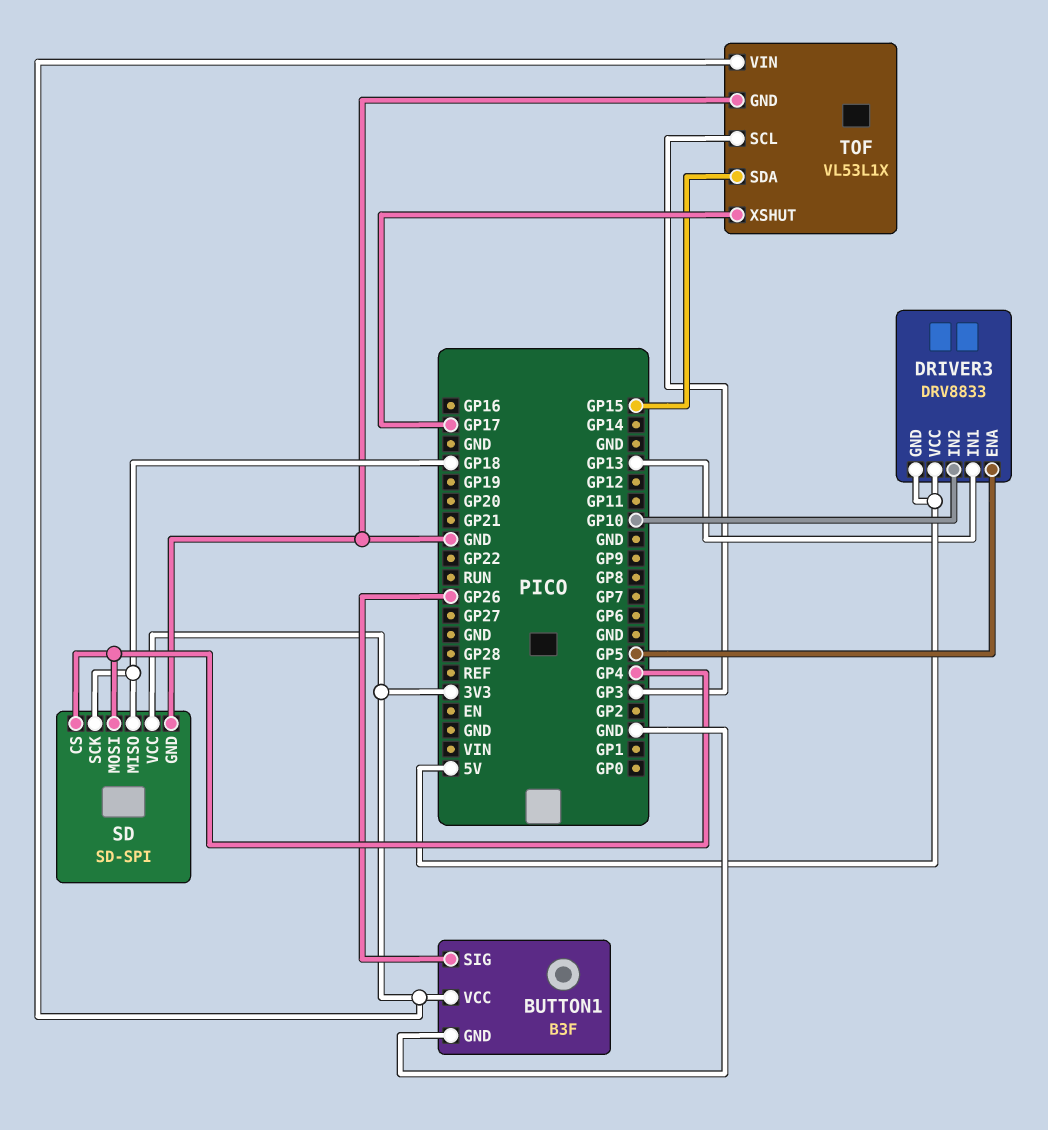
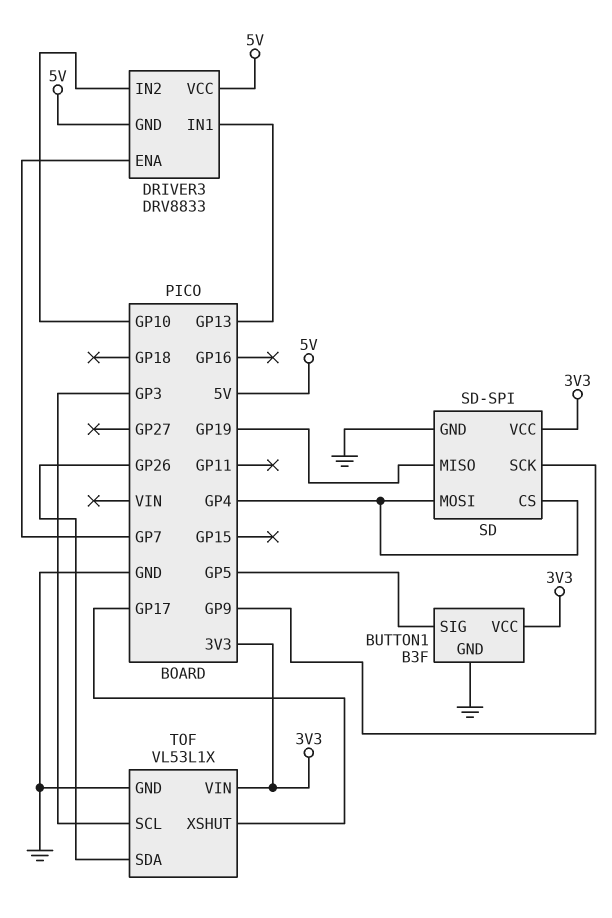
BUTTON1 pin SIG: GP26 -> GP5
DRIVER3 pin ENA: GP5 -> GP7
SD pin MISO: GP18 -> GP19
SD pin SCK: GP18 -> GP9
TOF pin SDA: GP15 -> GP26

